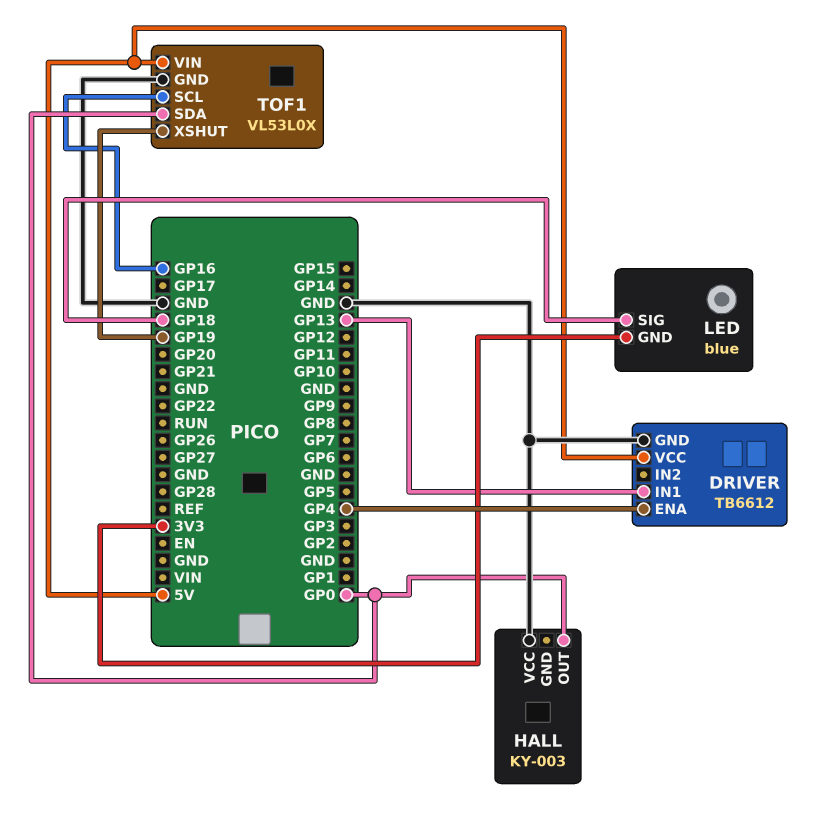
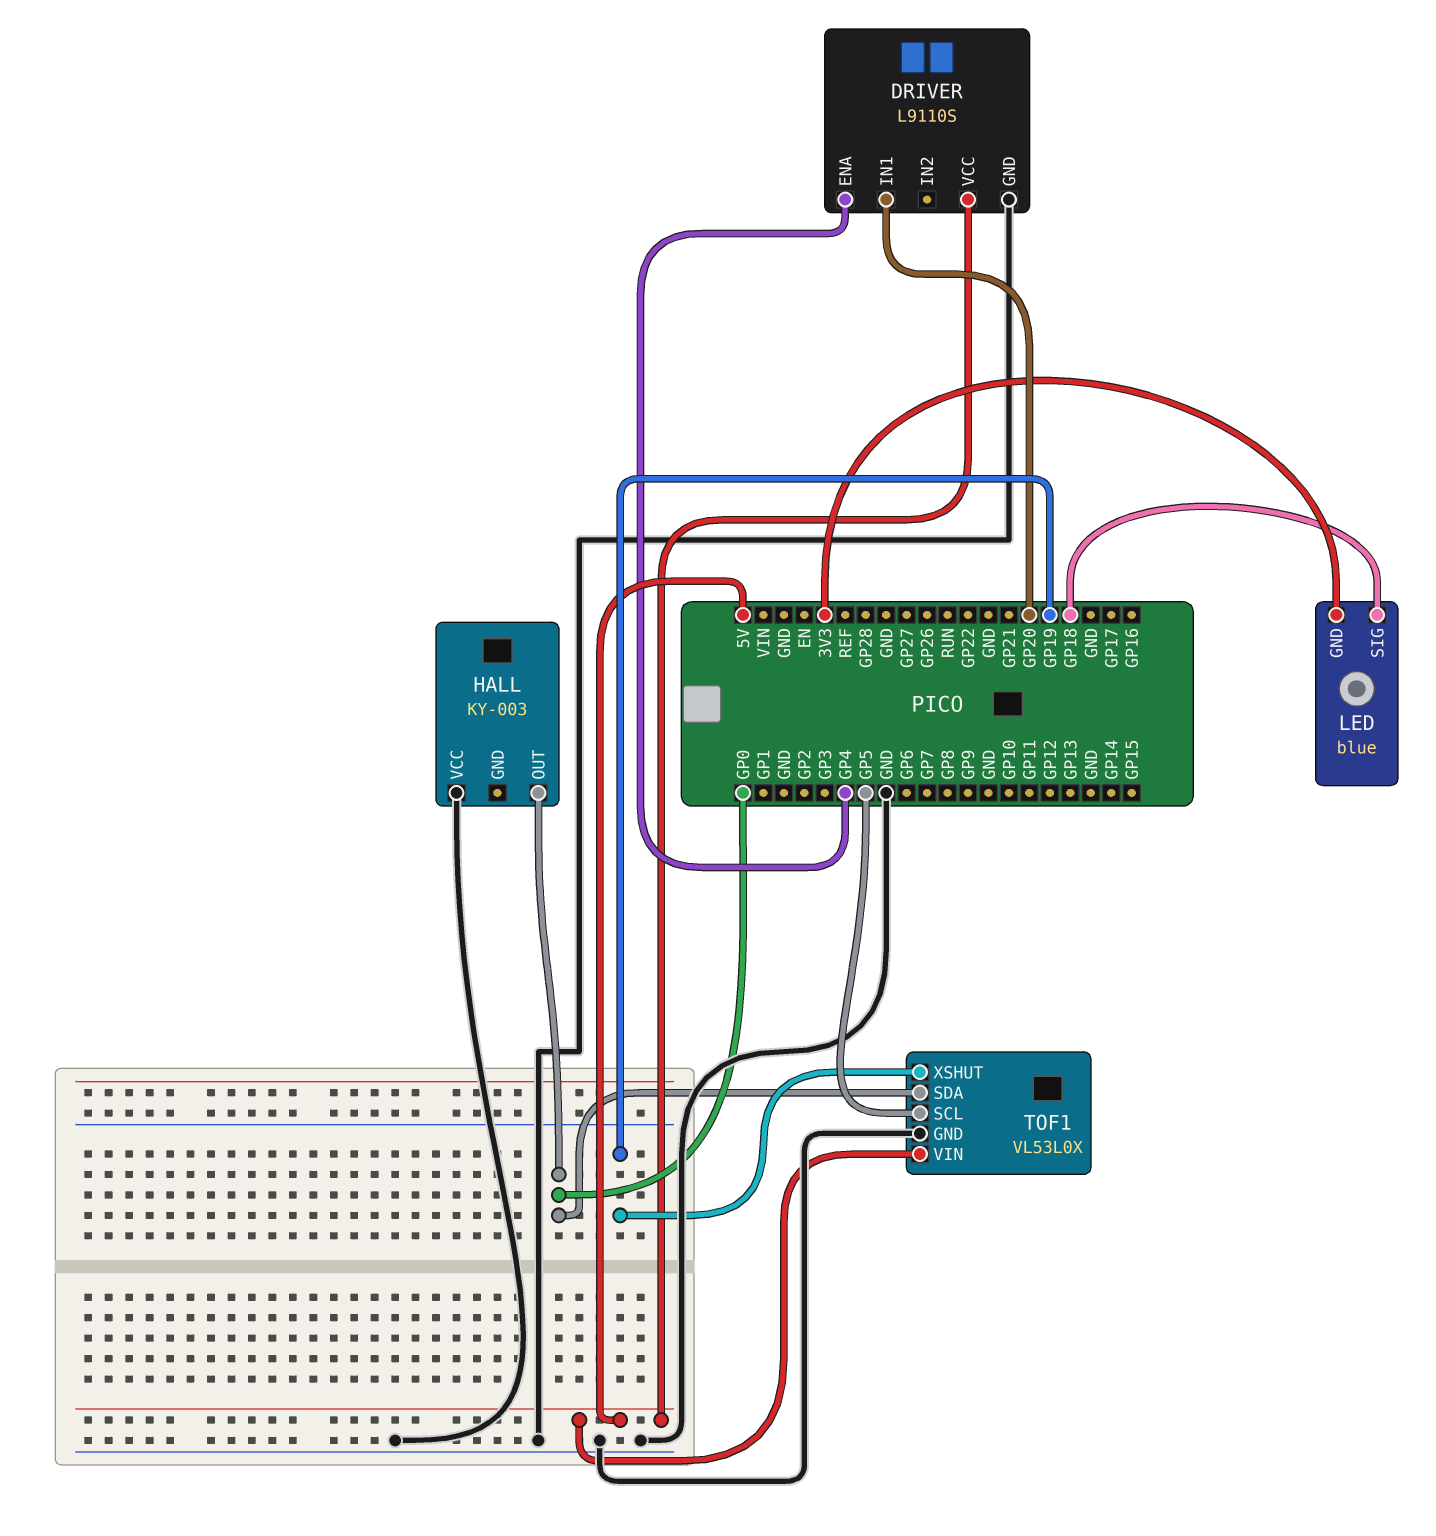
DRIVER: TB6612 -> L9110S
DRIVER pin IN1: GP13 -> GP20
TOF1 pin SCL: GP16 -> GP5

